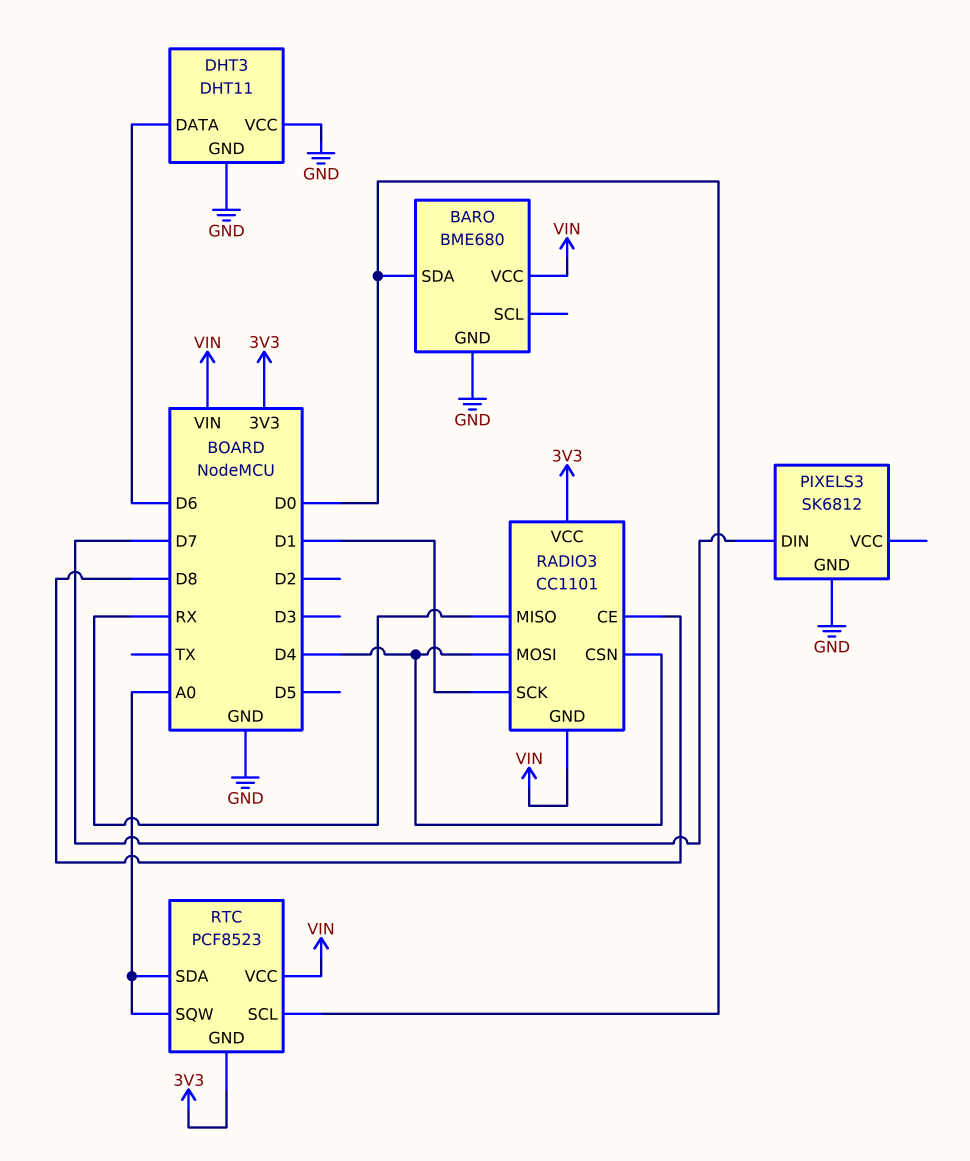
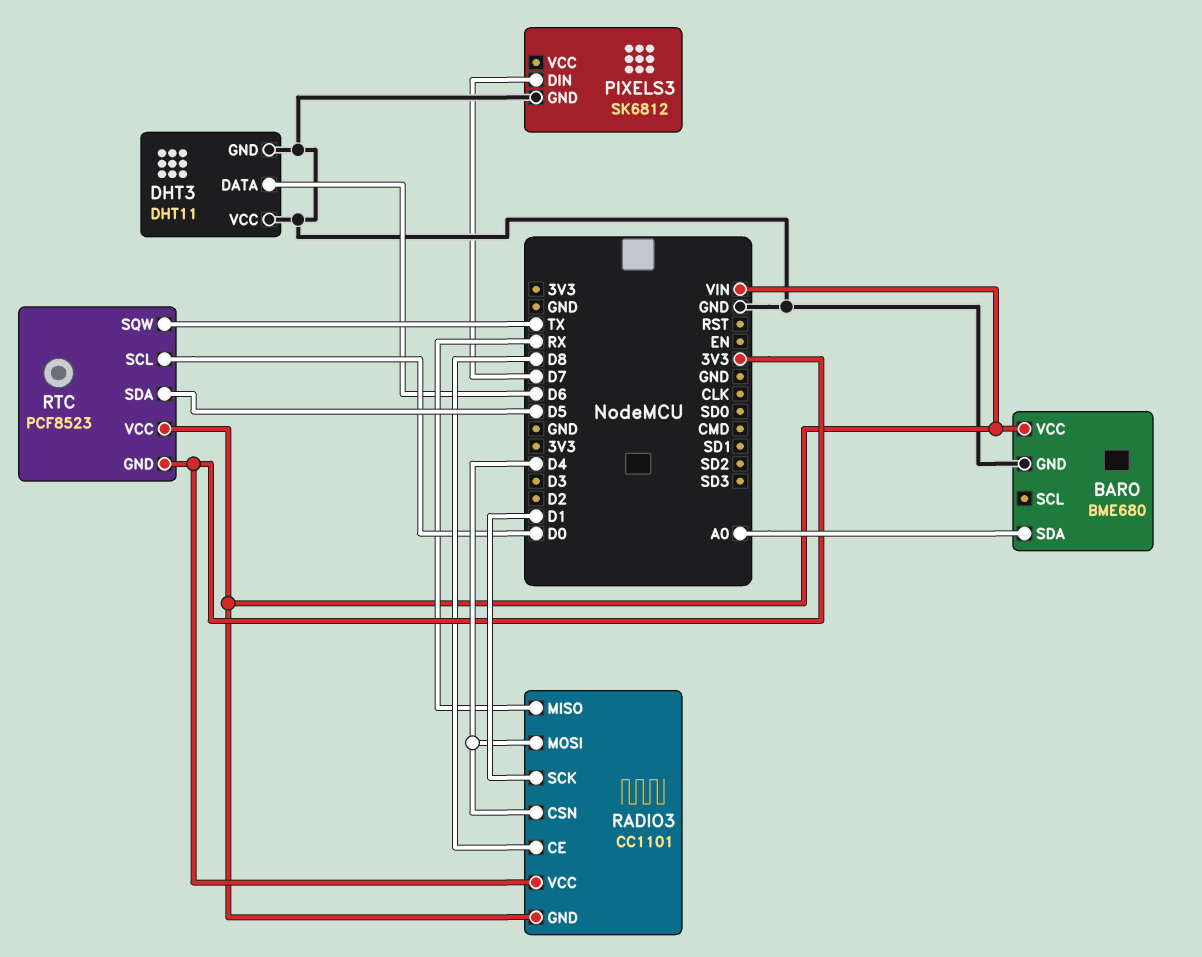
BARO pin SDA: D0 -> A0
RTC pin SDA: A0 -> D5
RTC pin SQW: A0 -> TX

